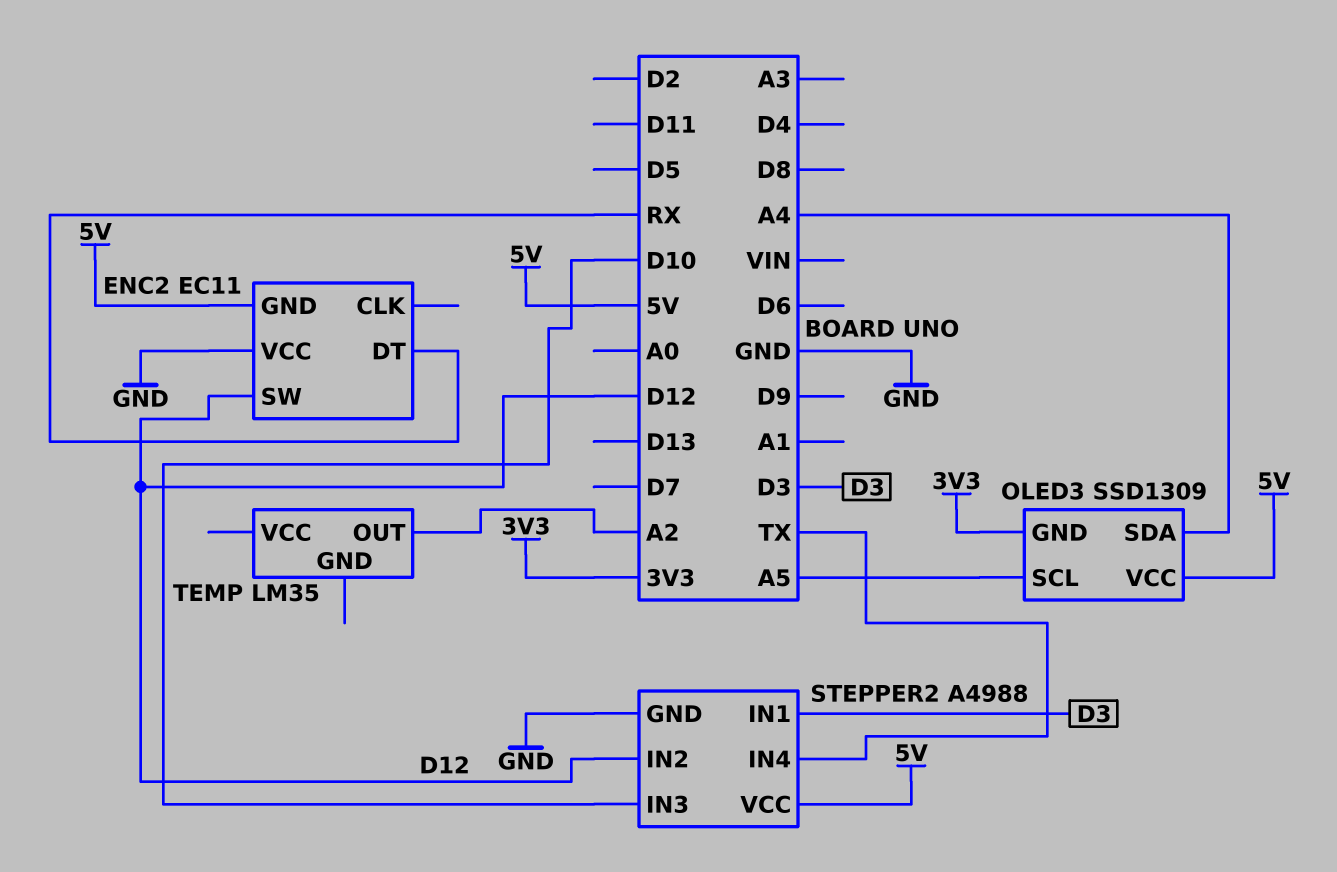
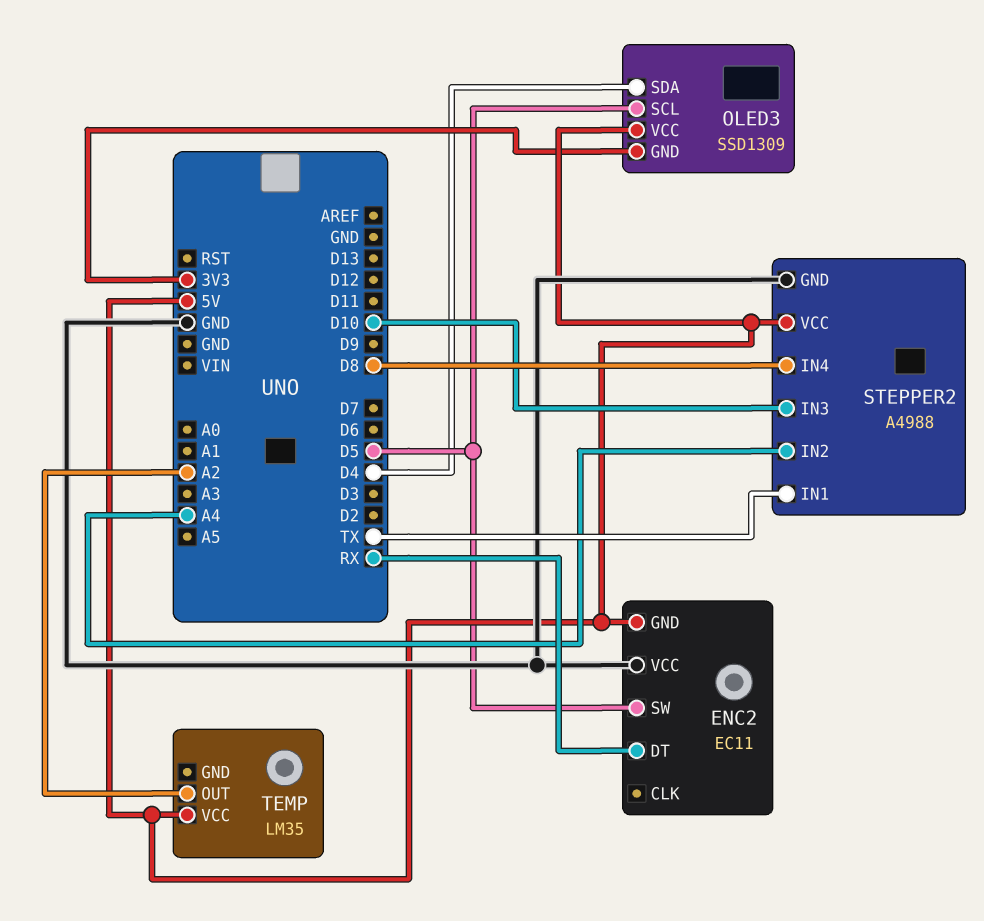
ENC2 pin SW: D12 -> D5
OLED3 pin SCL: A5 -> D5
OLED3 pin SDA: A4 -> D4
STEPPER2 pin IN1: D3 -> TX
STEPPER2 pin IN2: D12 -> A4
STEPPER2 pin IN4: TX -> D8
TEMP pin VCC: none -> 5V

